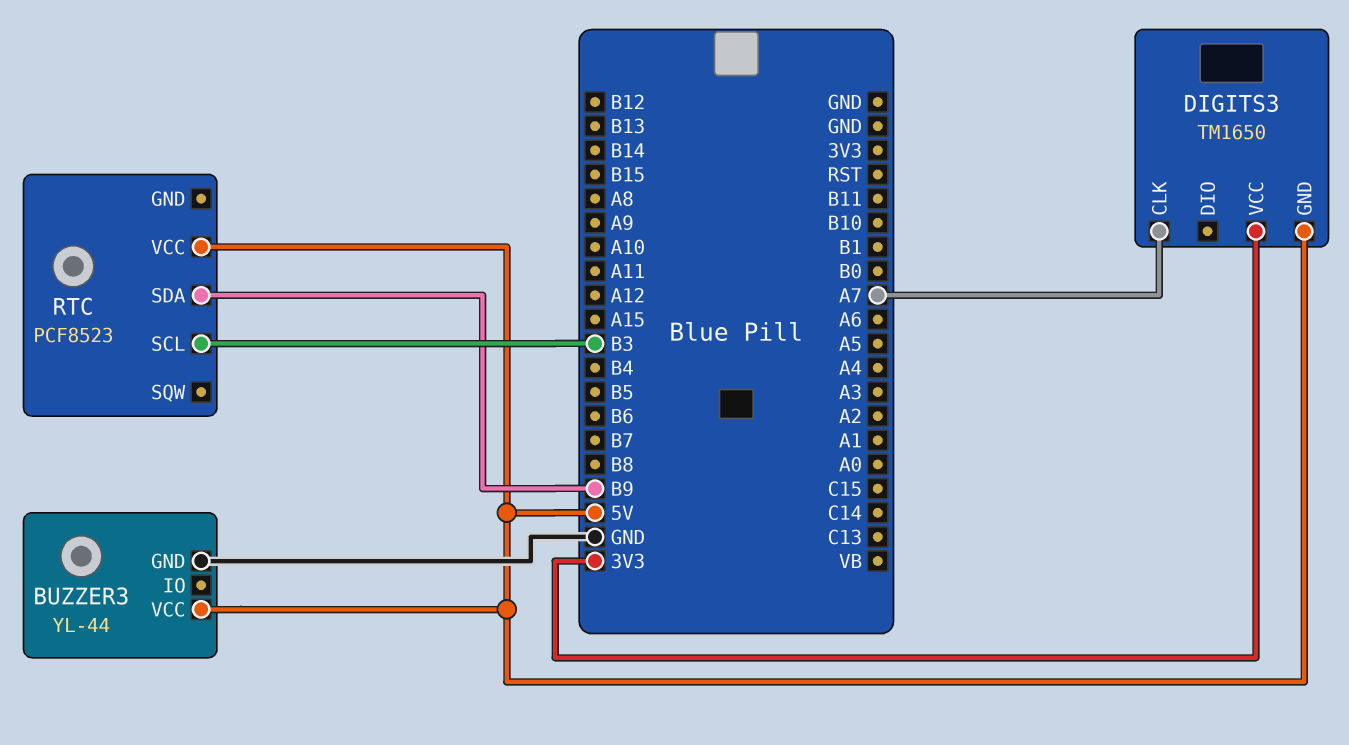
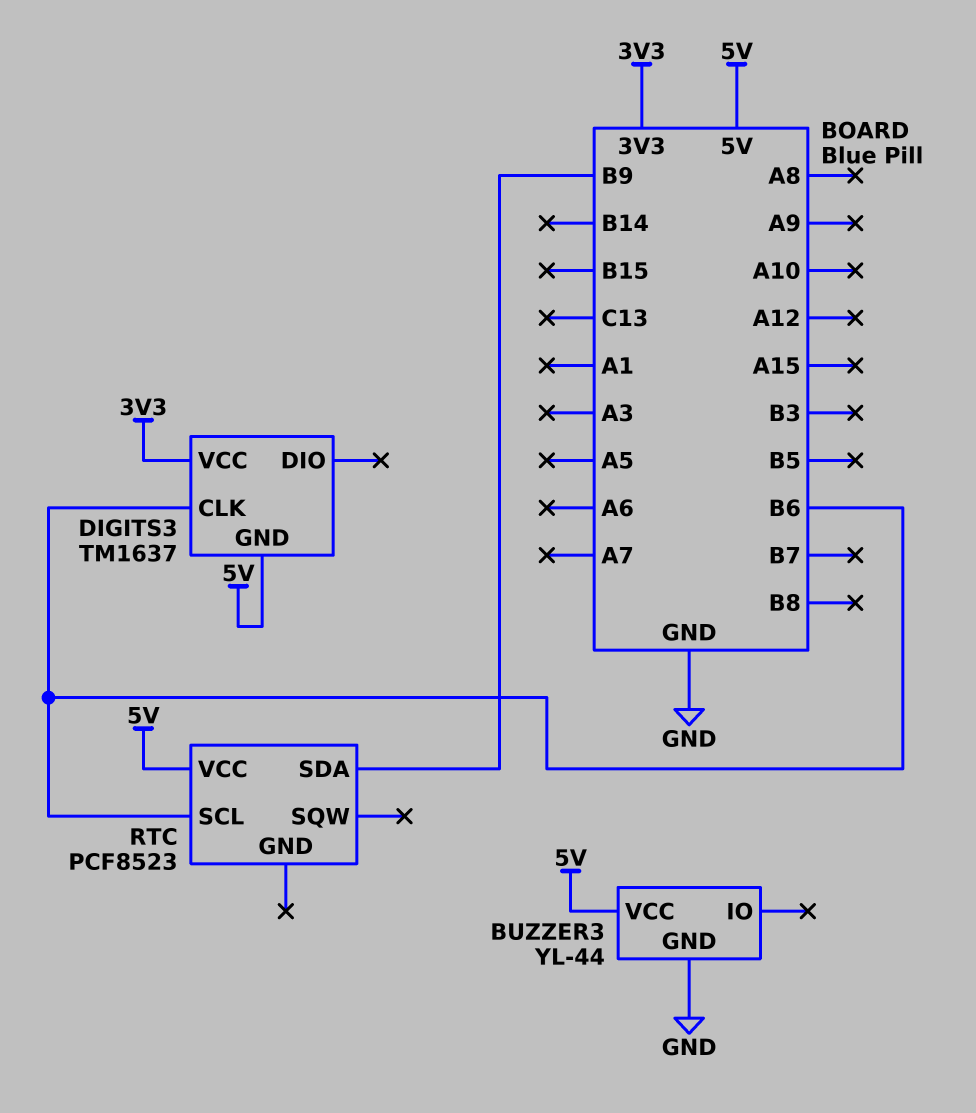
DIGITS3: TM1650 -> TM1637
DIGITS3 pin CLK: A7 -> B6
RTC pin SCL: B3 -> B6

